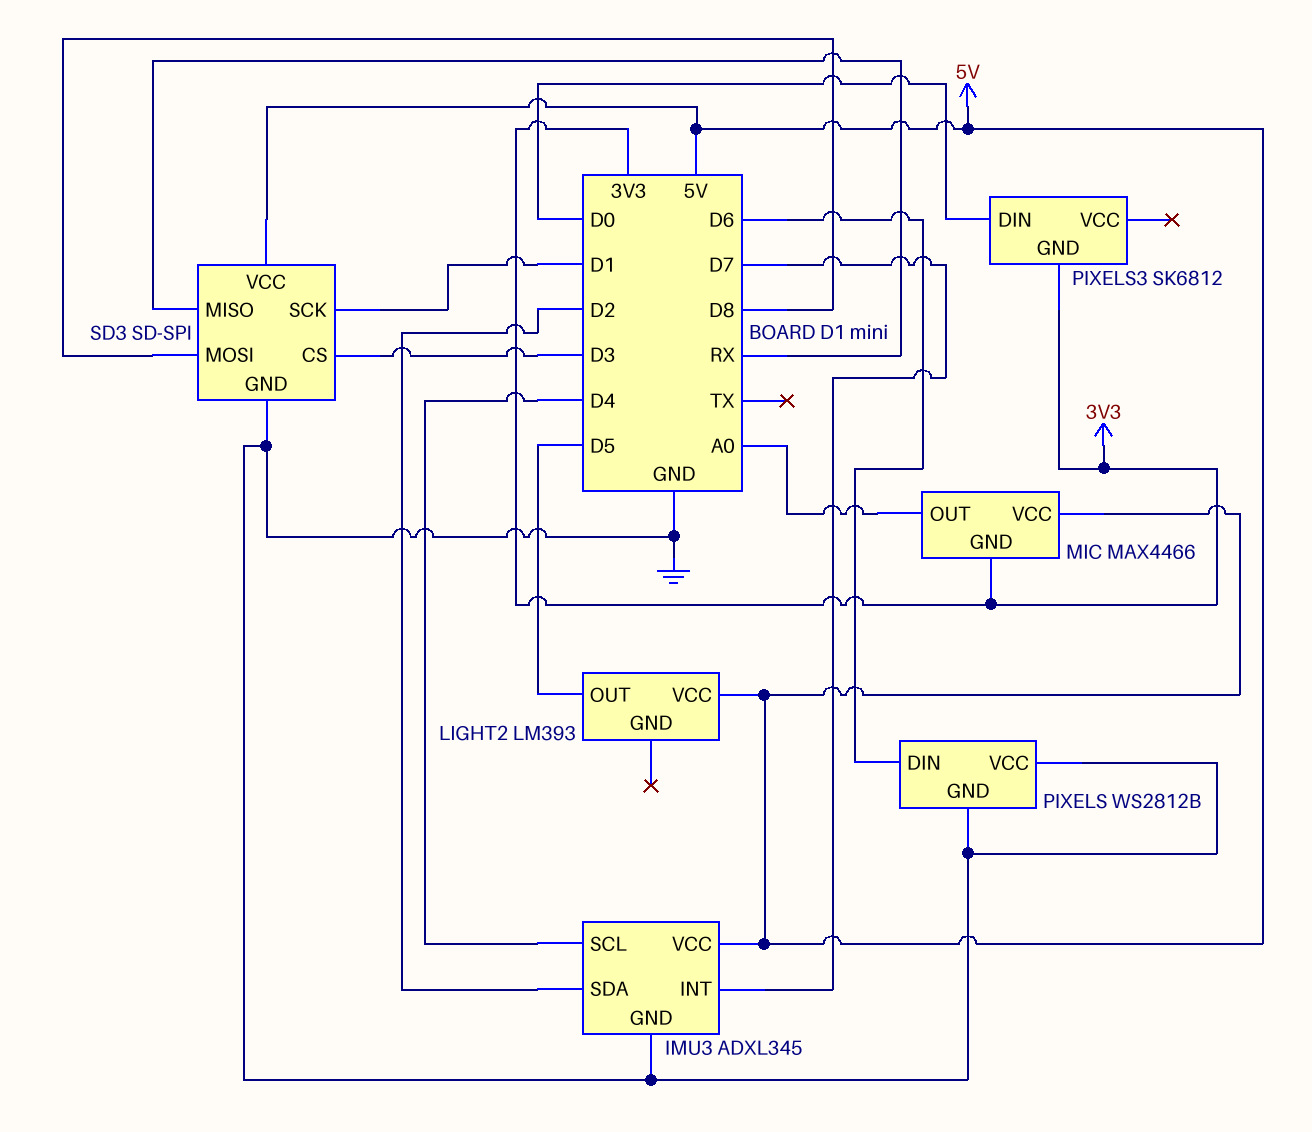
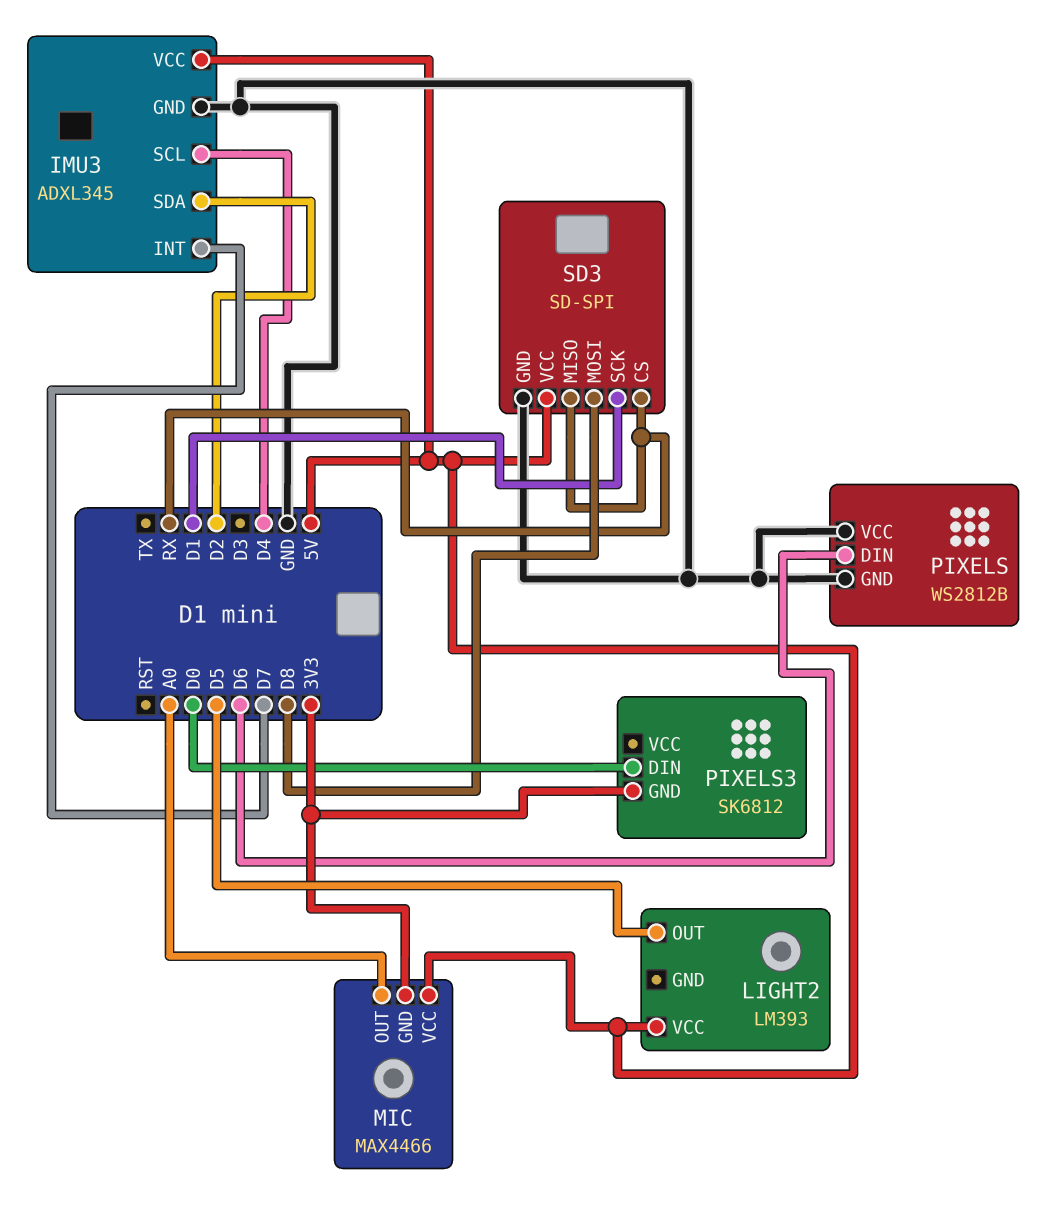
SD3 pin CS: D3 -> RX

